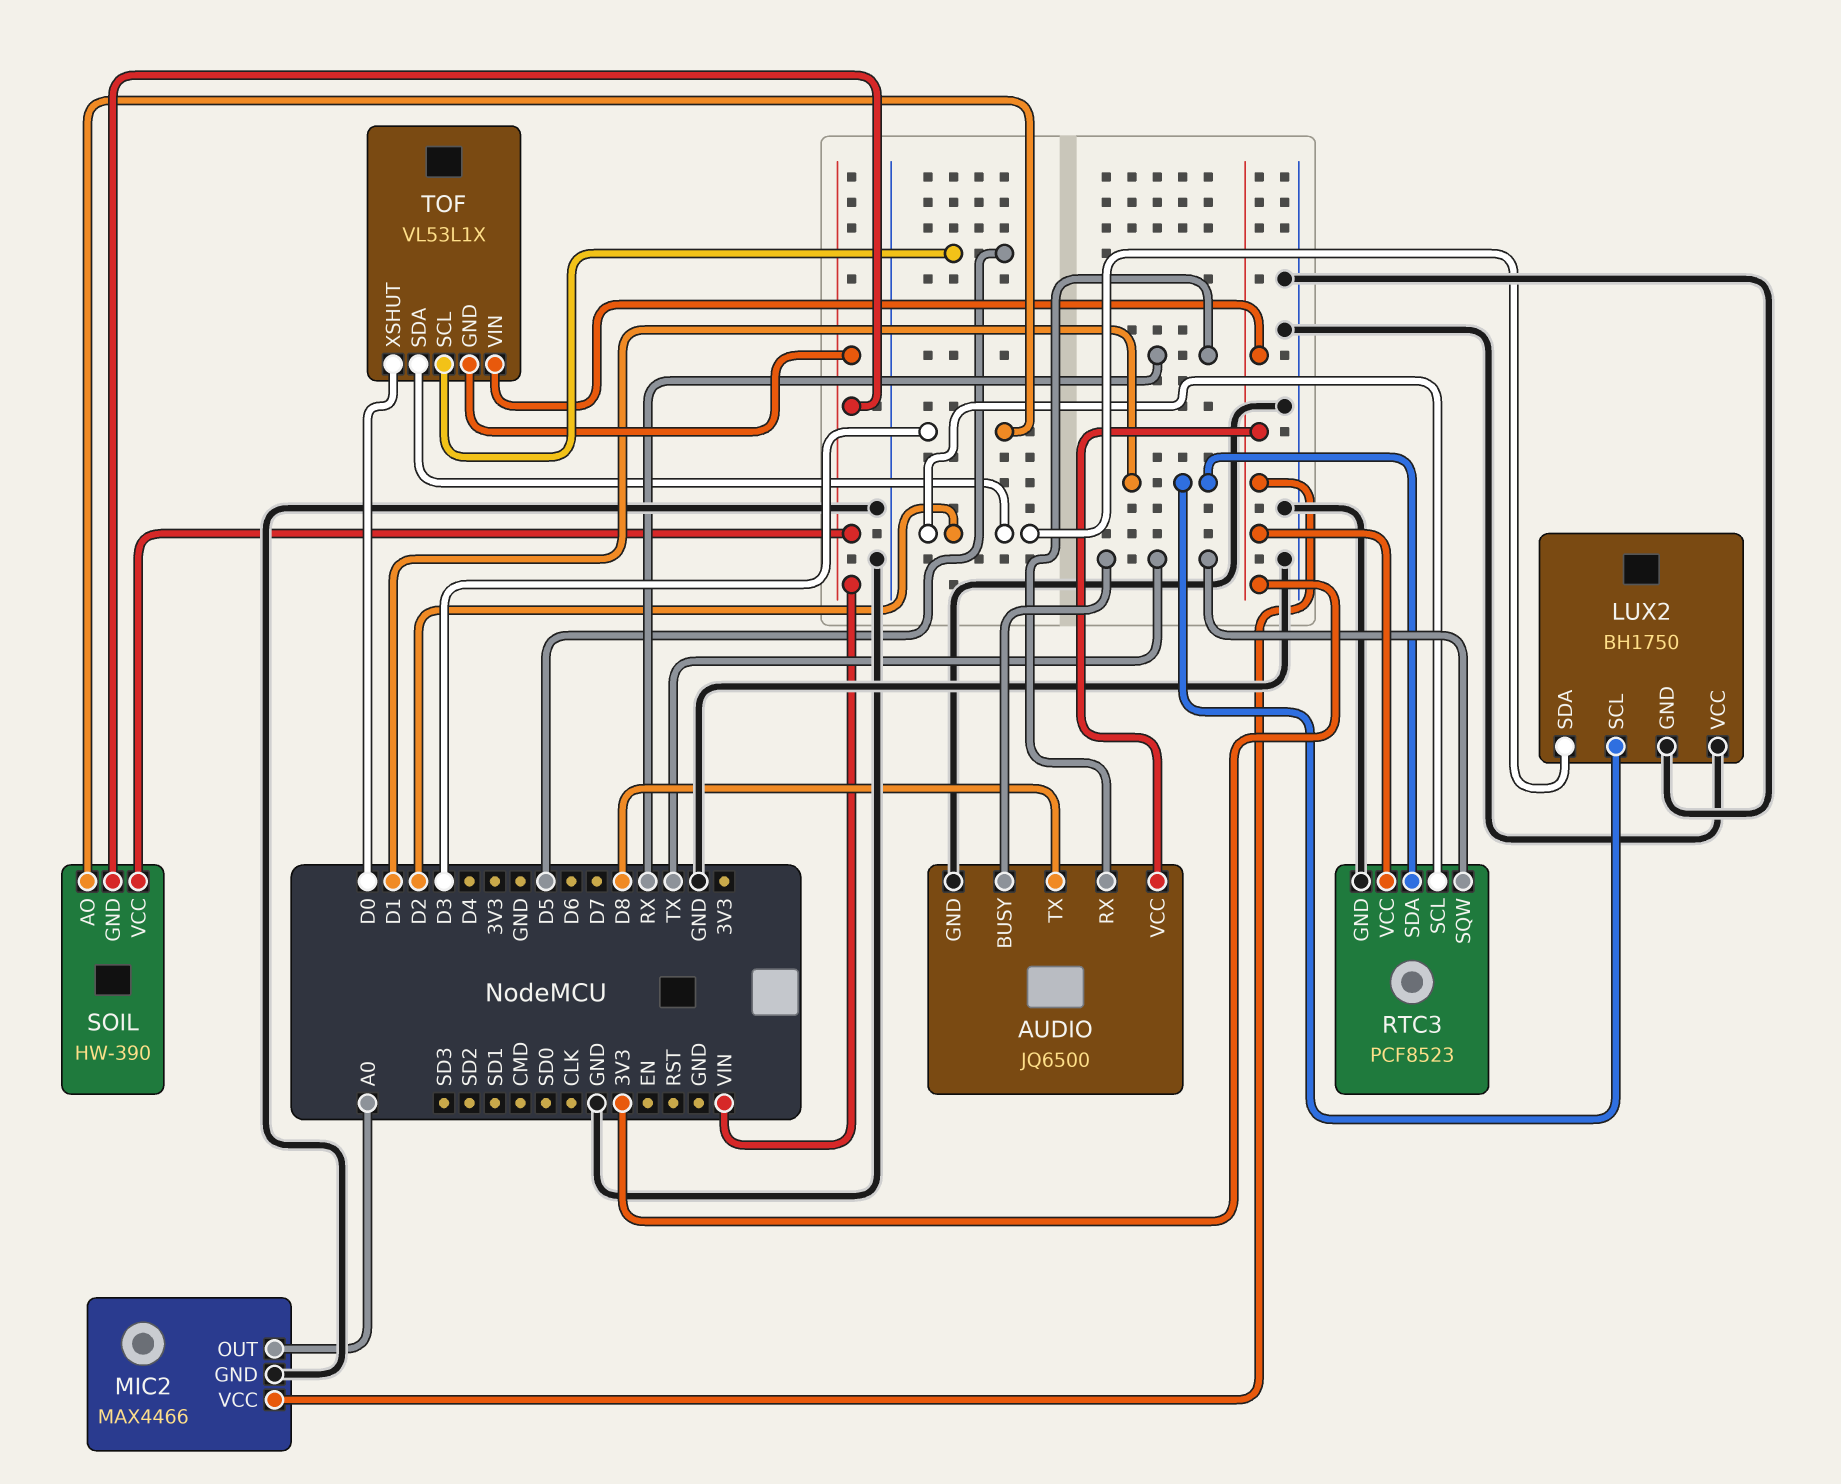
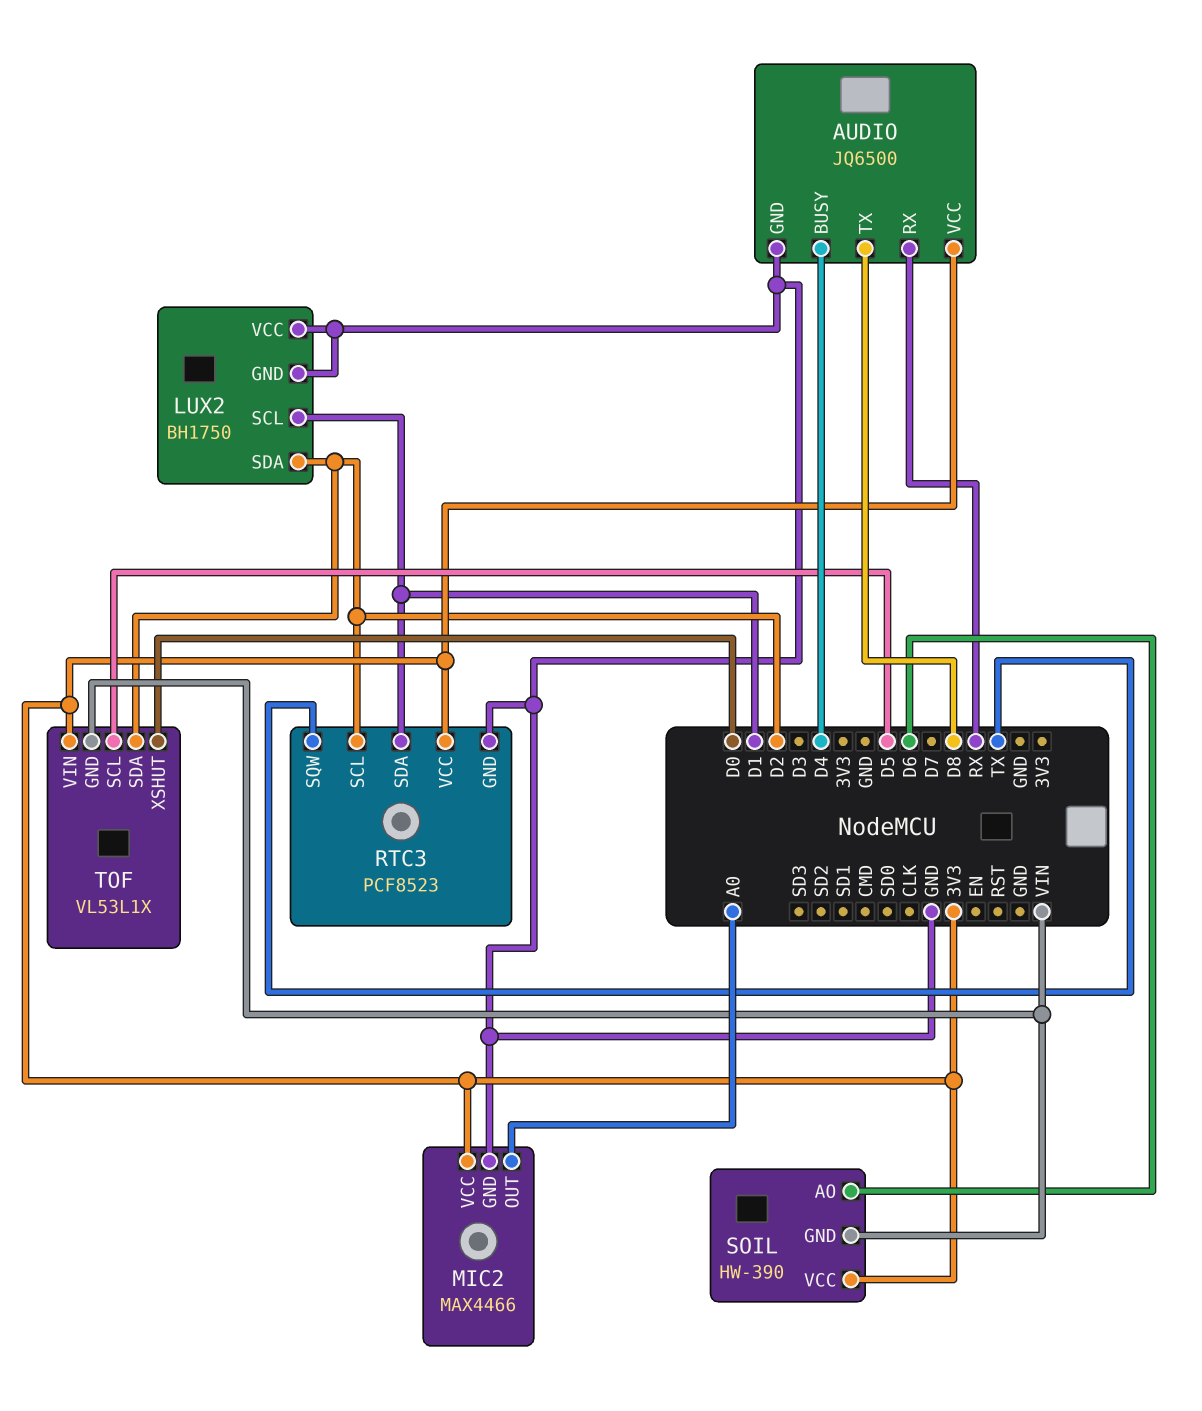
AUDIO pin BUSY: TX -> D4
SOIL pin AO: D3 -> D6
SOIL pin VCC: VIN -> 3V3

